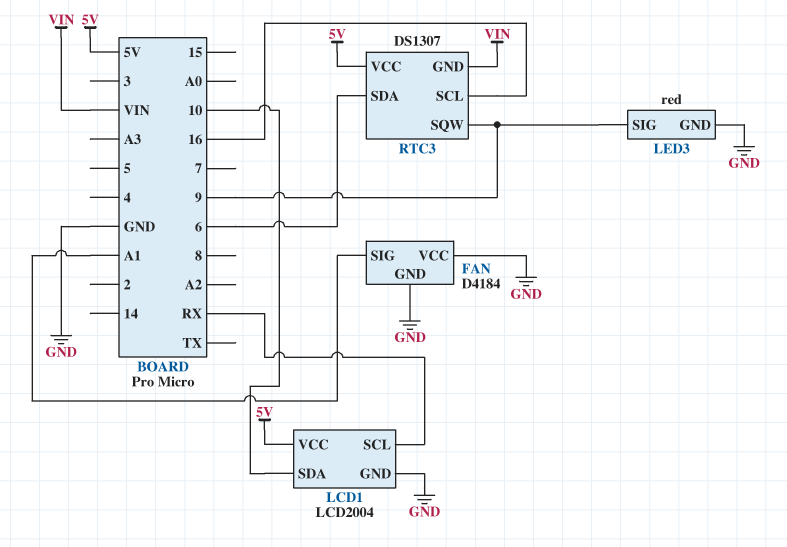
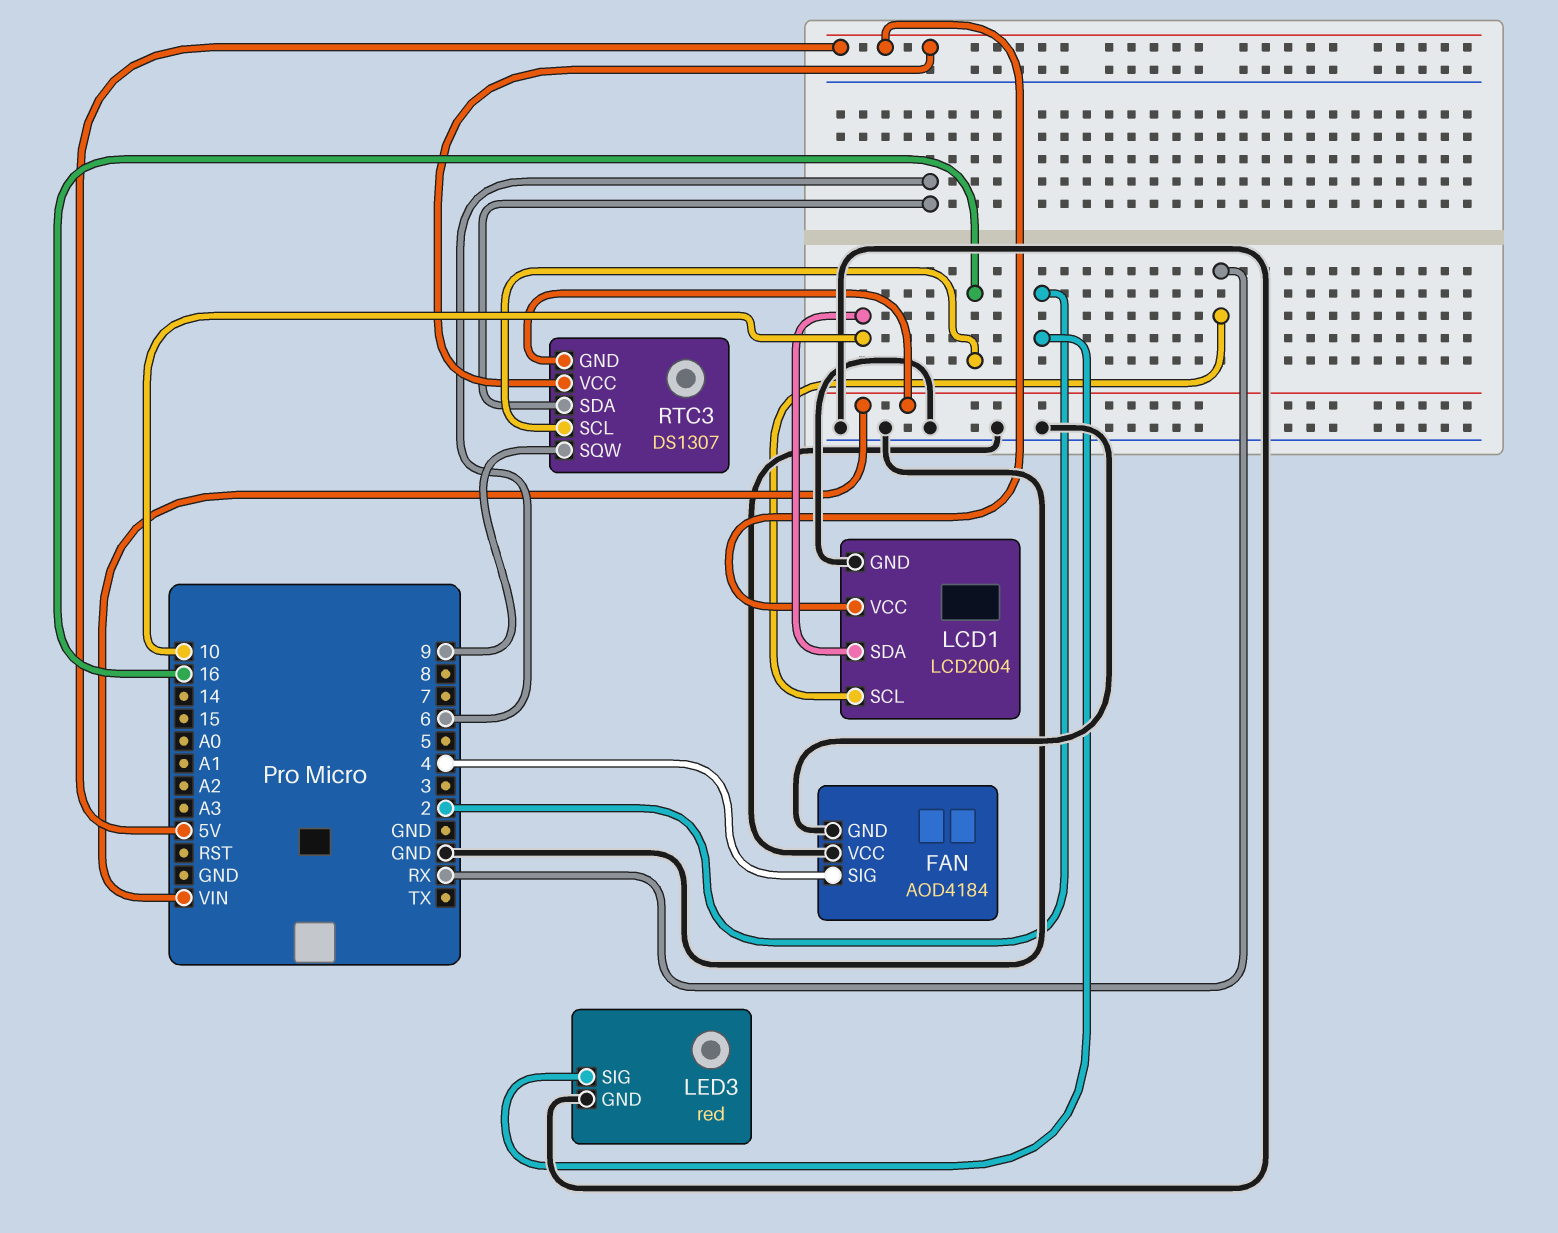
FAN: D4184 -> AOD4184
FAN pin SIG: A1 -> 4
LED3 pin SIG: 9 -> 2

